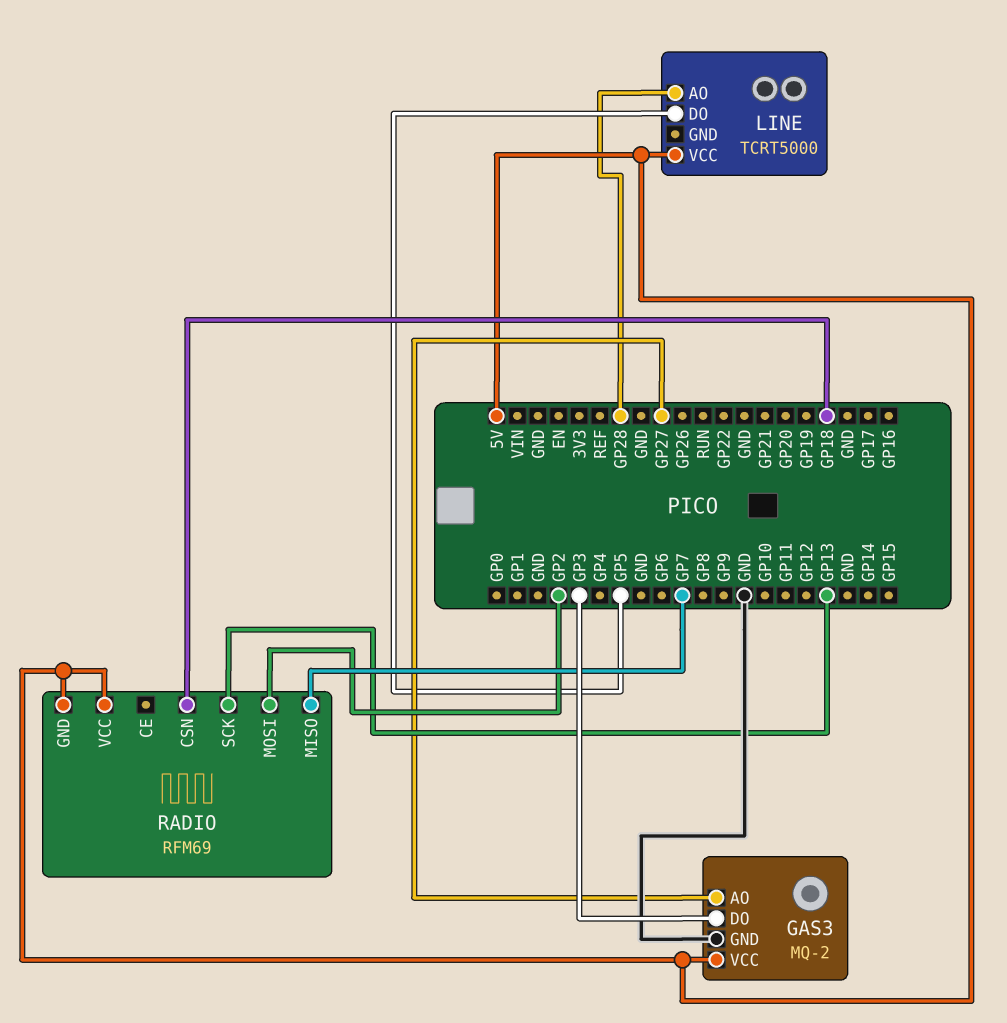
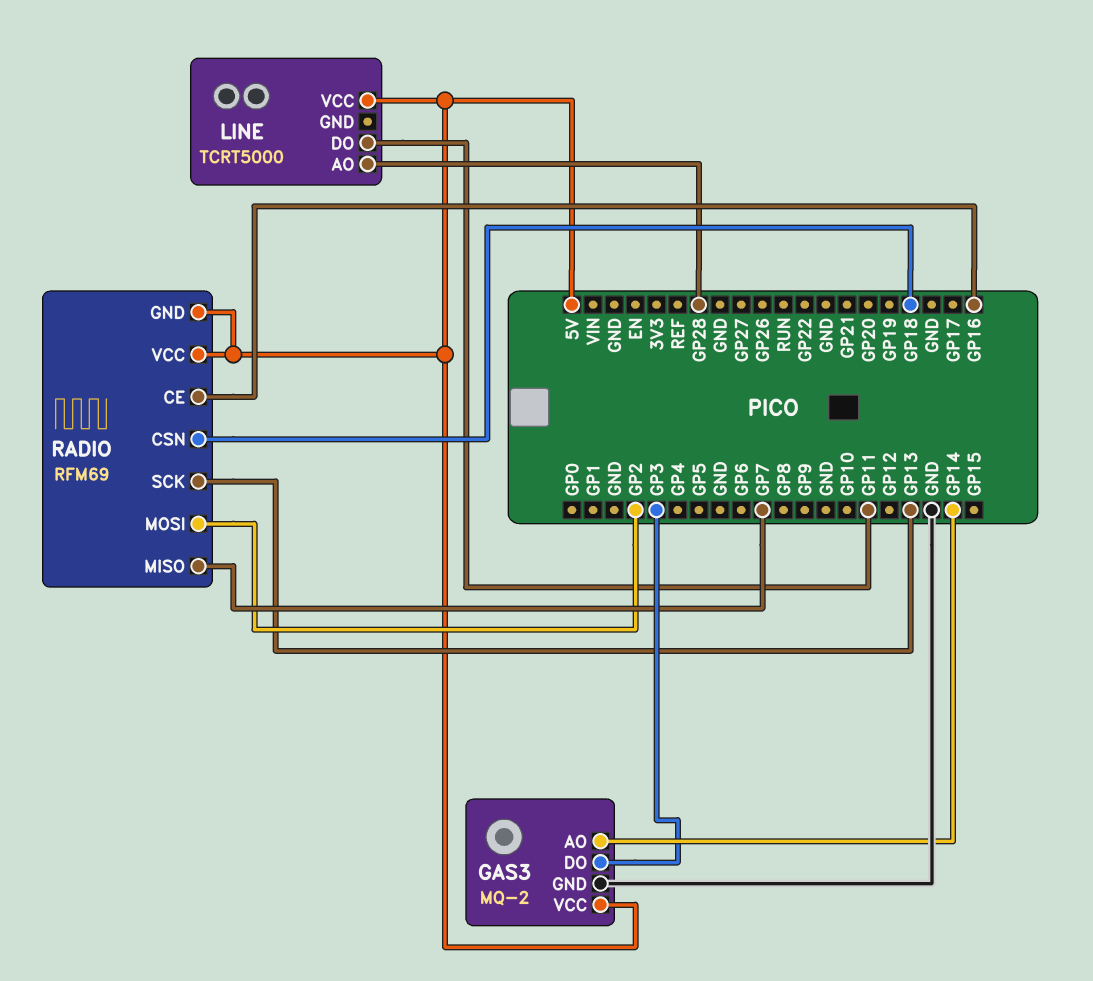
GAS3 pin AO: GP27 -> GP14
LINE pin DO: GP5 -> GP11
RADIO pin CE: none -> GP16

